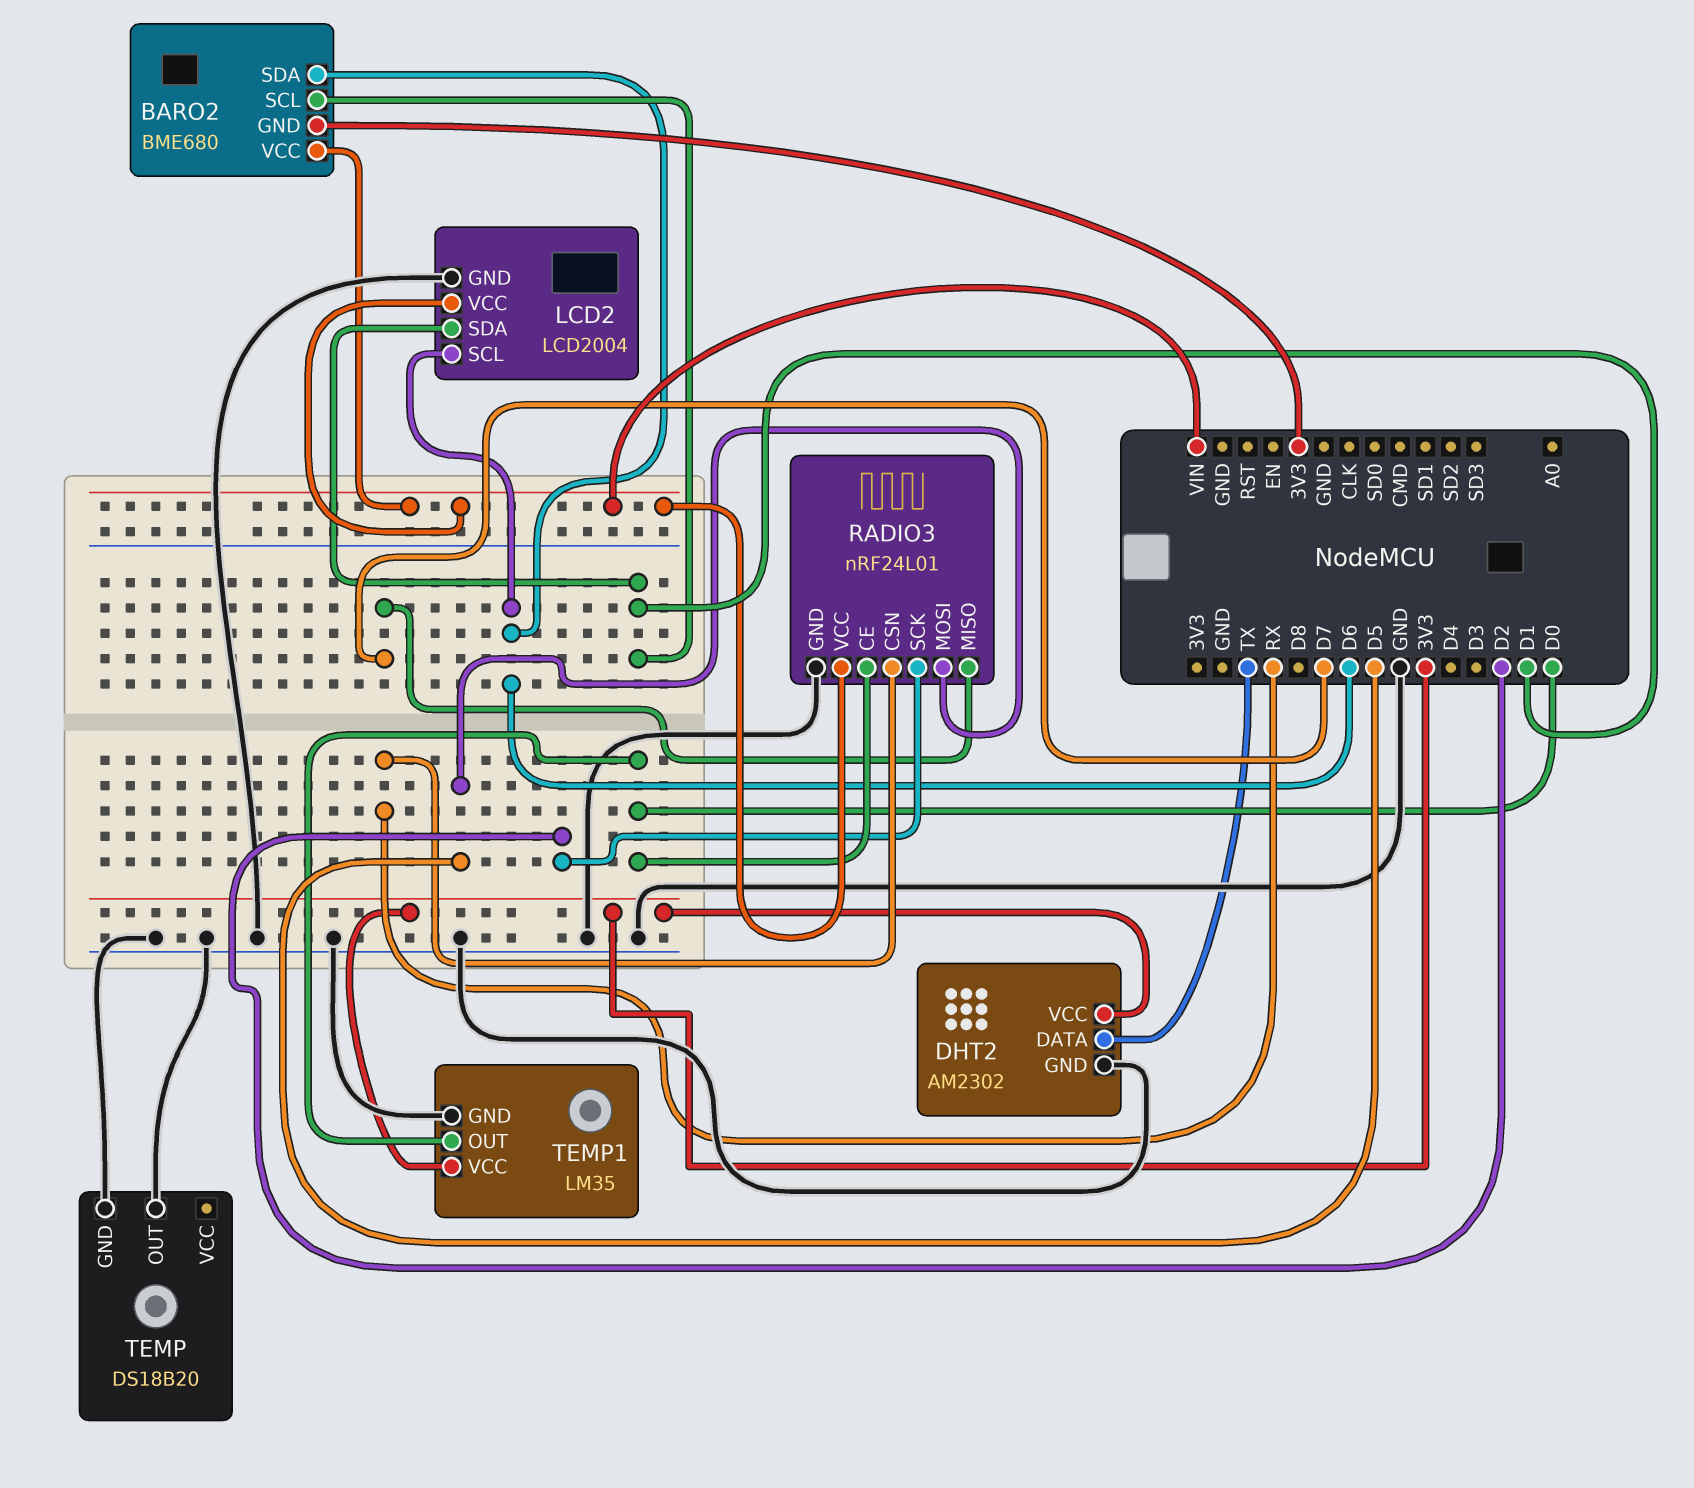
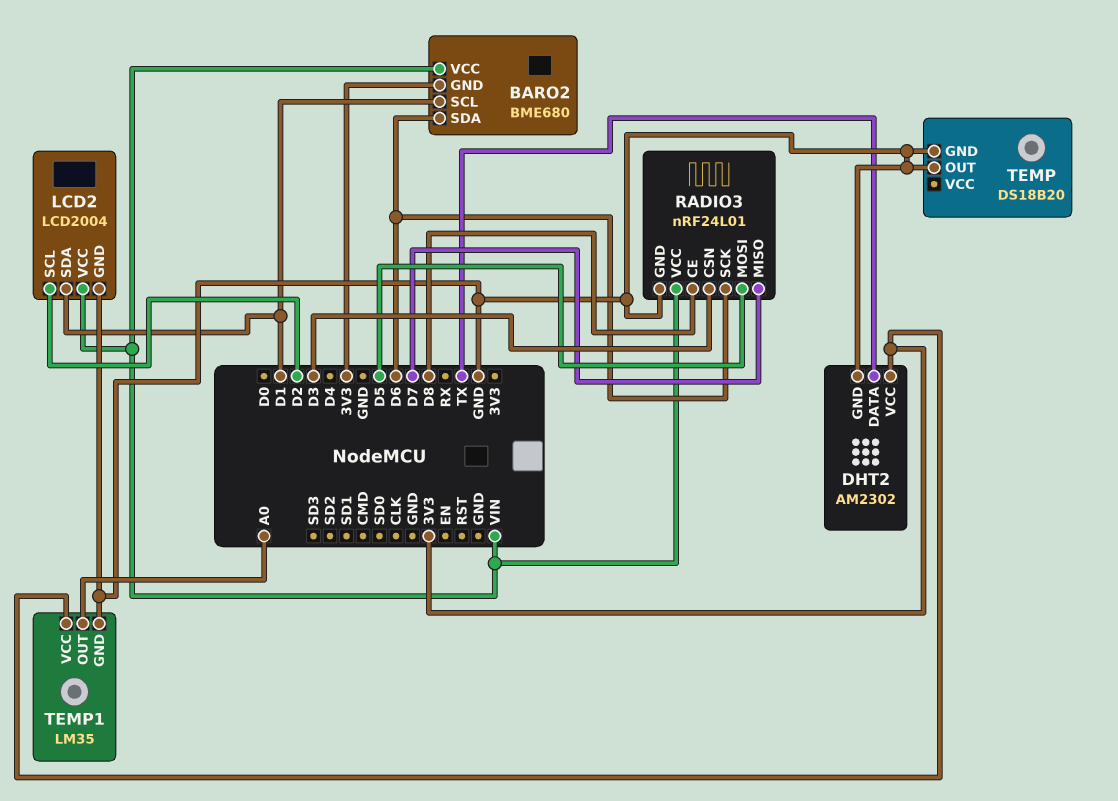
LCD2 pin SCL: D6 -> D2
RADIO3 pin CE: D0 -> D8
RADIO3 pin CSN: RX -> D3
RADIO3 pin SCK: D2 -> D6
TEMP1 pin OUT: D0 -> A0

